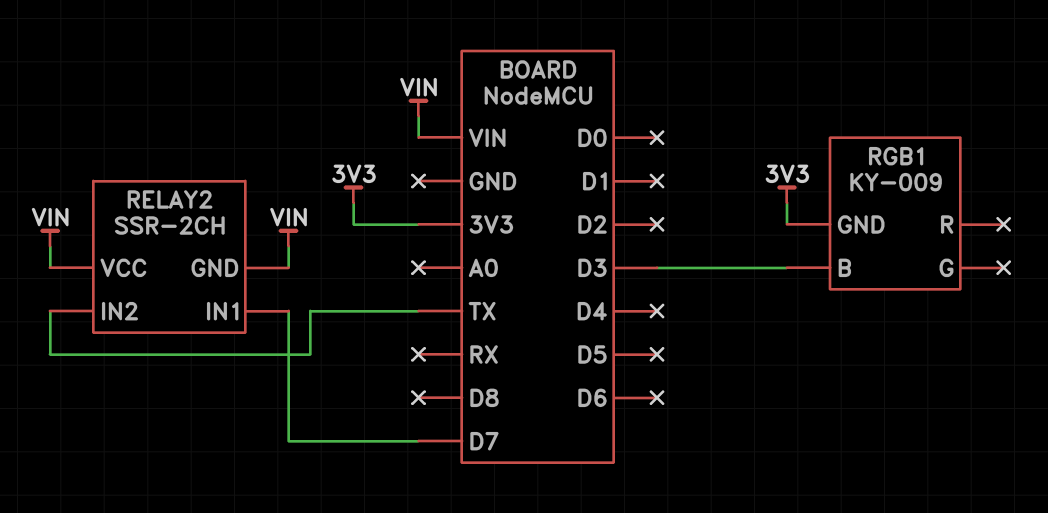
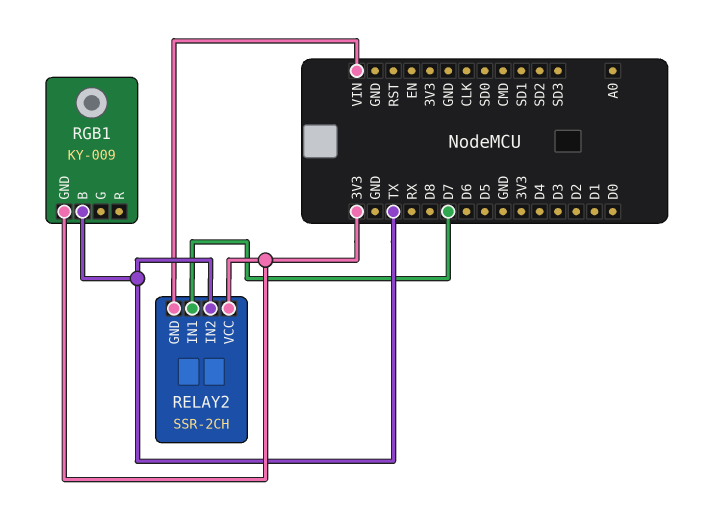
RELAY2 pin VCC: VIN -> 3V3
RGB1 pin B: D3 -> TX

